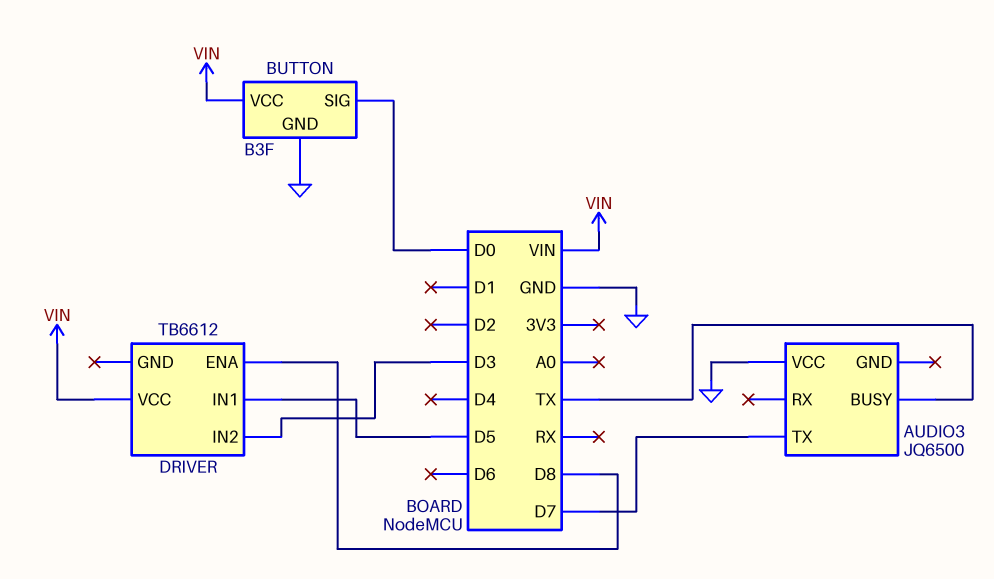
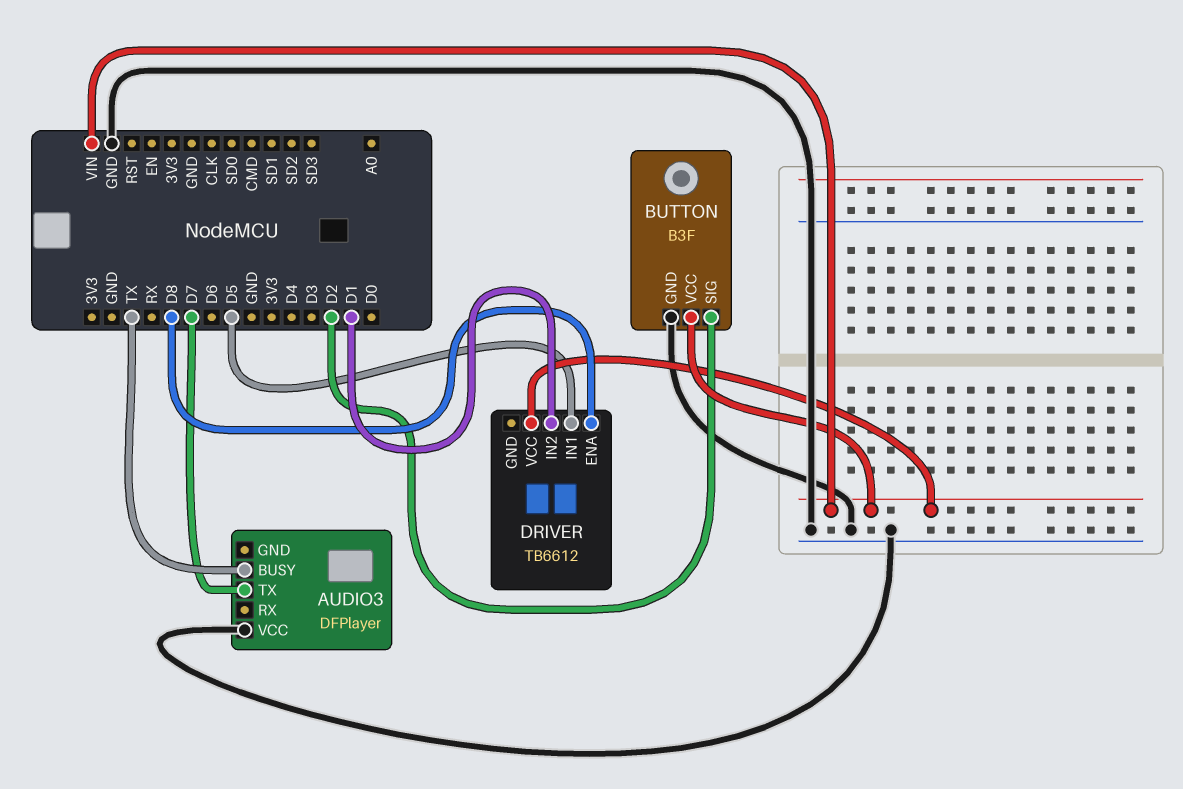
AUDIO3: JQ6500 -> DFPlayer
BUTTON pin SIG: D0 -> D2
DRIVER pin IN2: D3 -> D1

